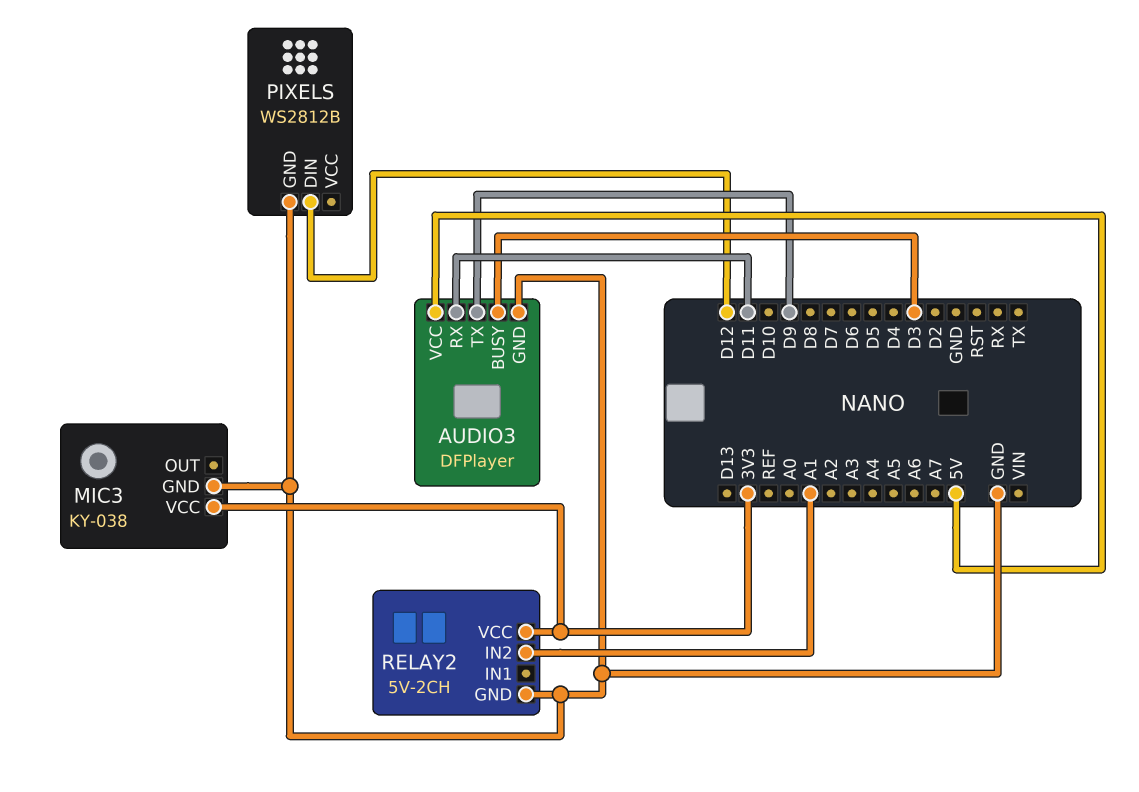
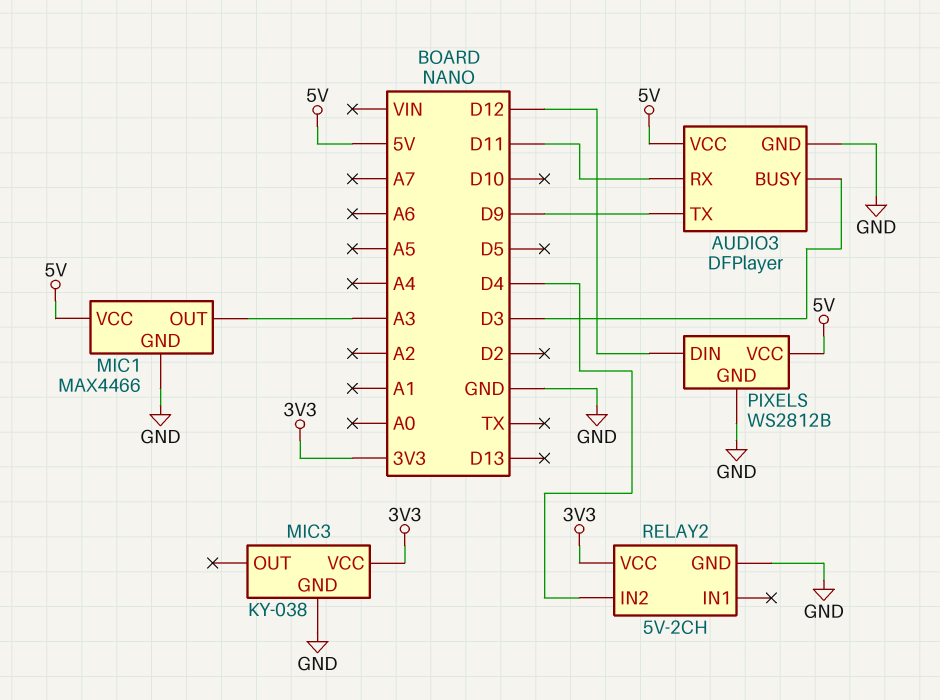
MIC1: none -> MAX4466
MIC1 pin GND: none -> GND
MIC1 pin OUT: none -> A3
MIC1 pin VCC: none -> 5V
PIXELS pin VCC: none -> 5V
RELAY2 pin IN2: A1 -> D4

